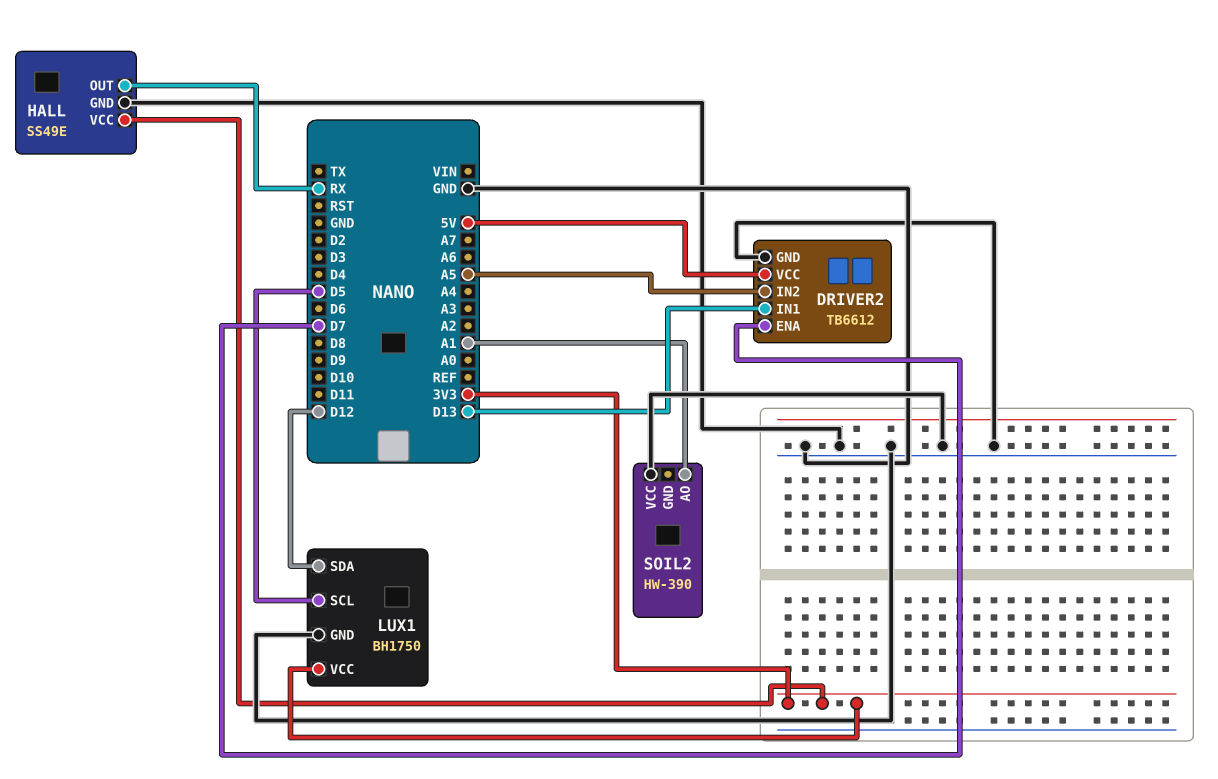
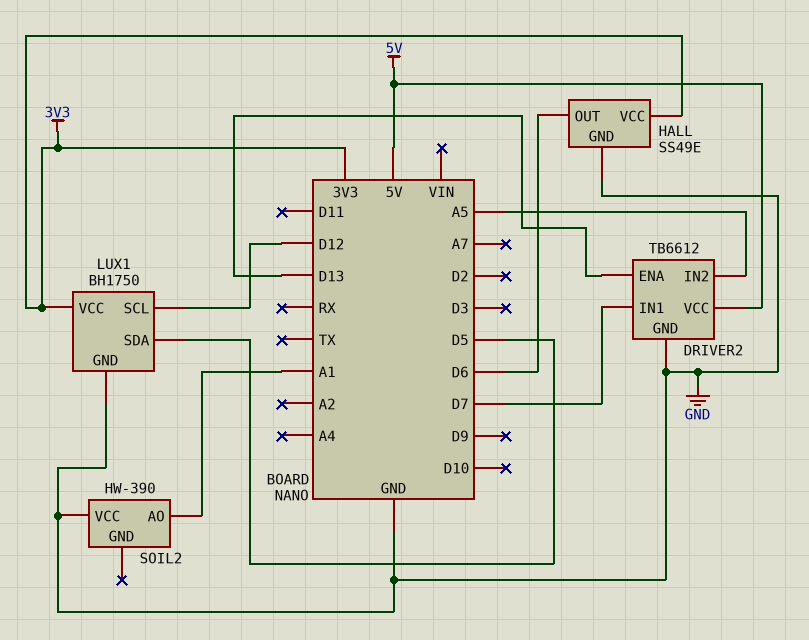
DRIVER2 pin ENA: D7 -> D13
DRIVER2 pin IN1: D13 -> D7
HALL pin OUT: RX -> D6
LUX1 pin SCL: D5 -> D12
LUX1 pin SDA: D12 -> D5

